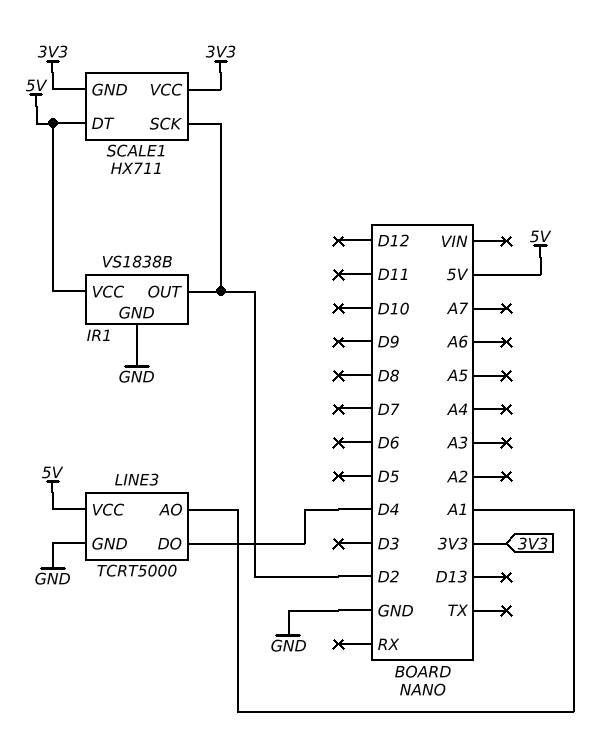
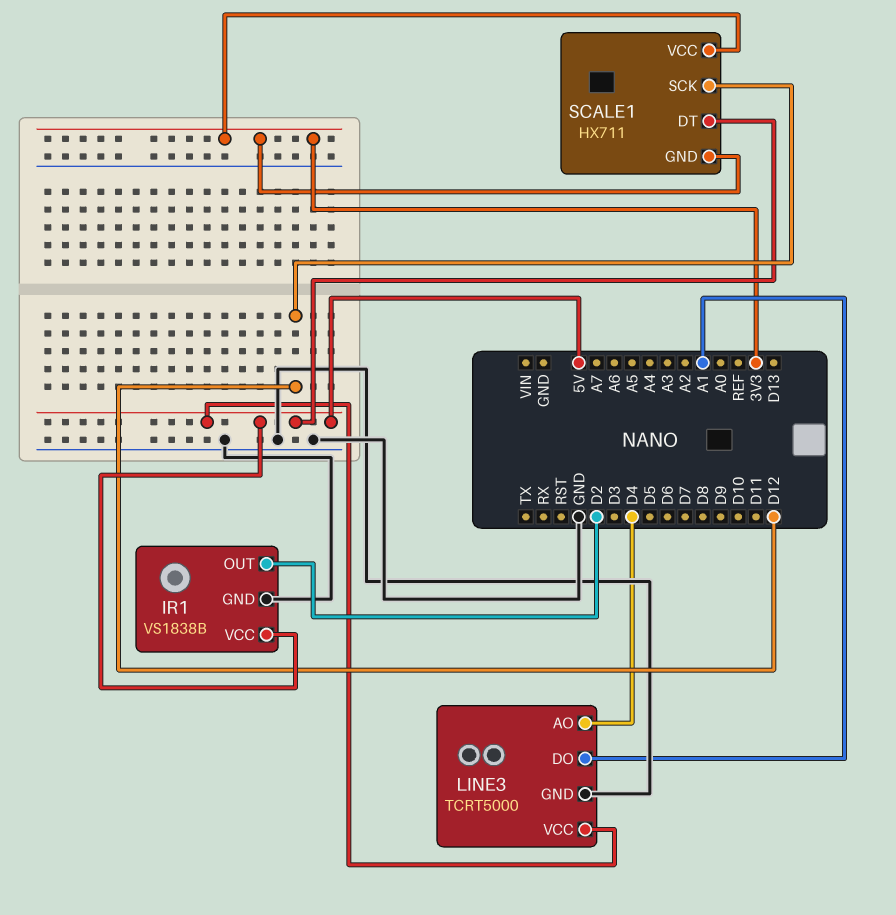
LINE3 pin AO: A1 -> D4
LINE3 pin DO: D4 -> A1
SCALE1 pin SCK: D2 -> D12

